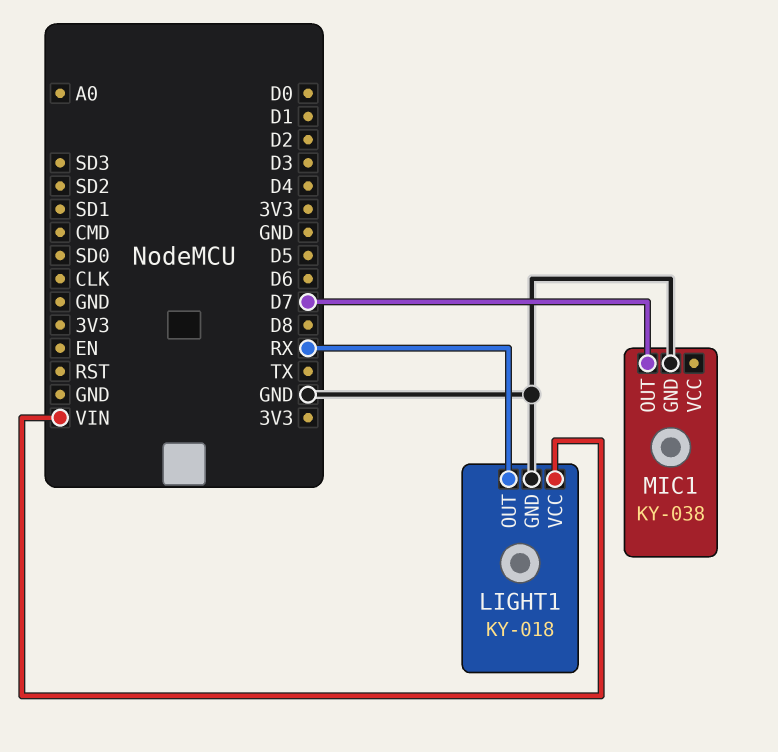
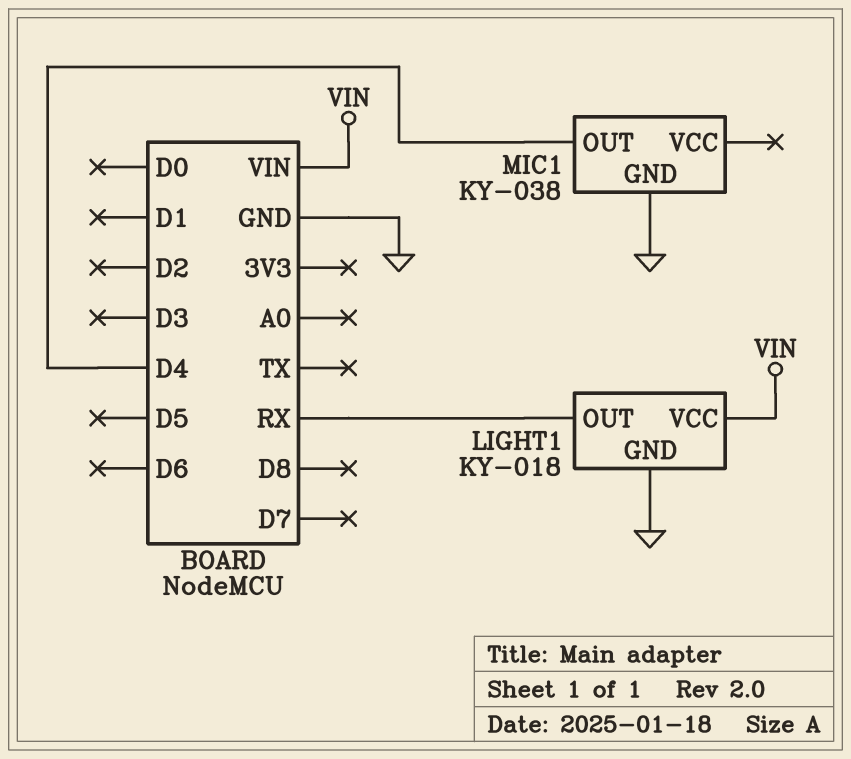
MIC1 pin OUT: D7 -> D4

